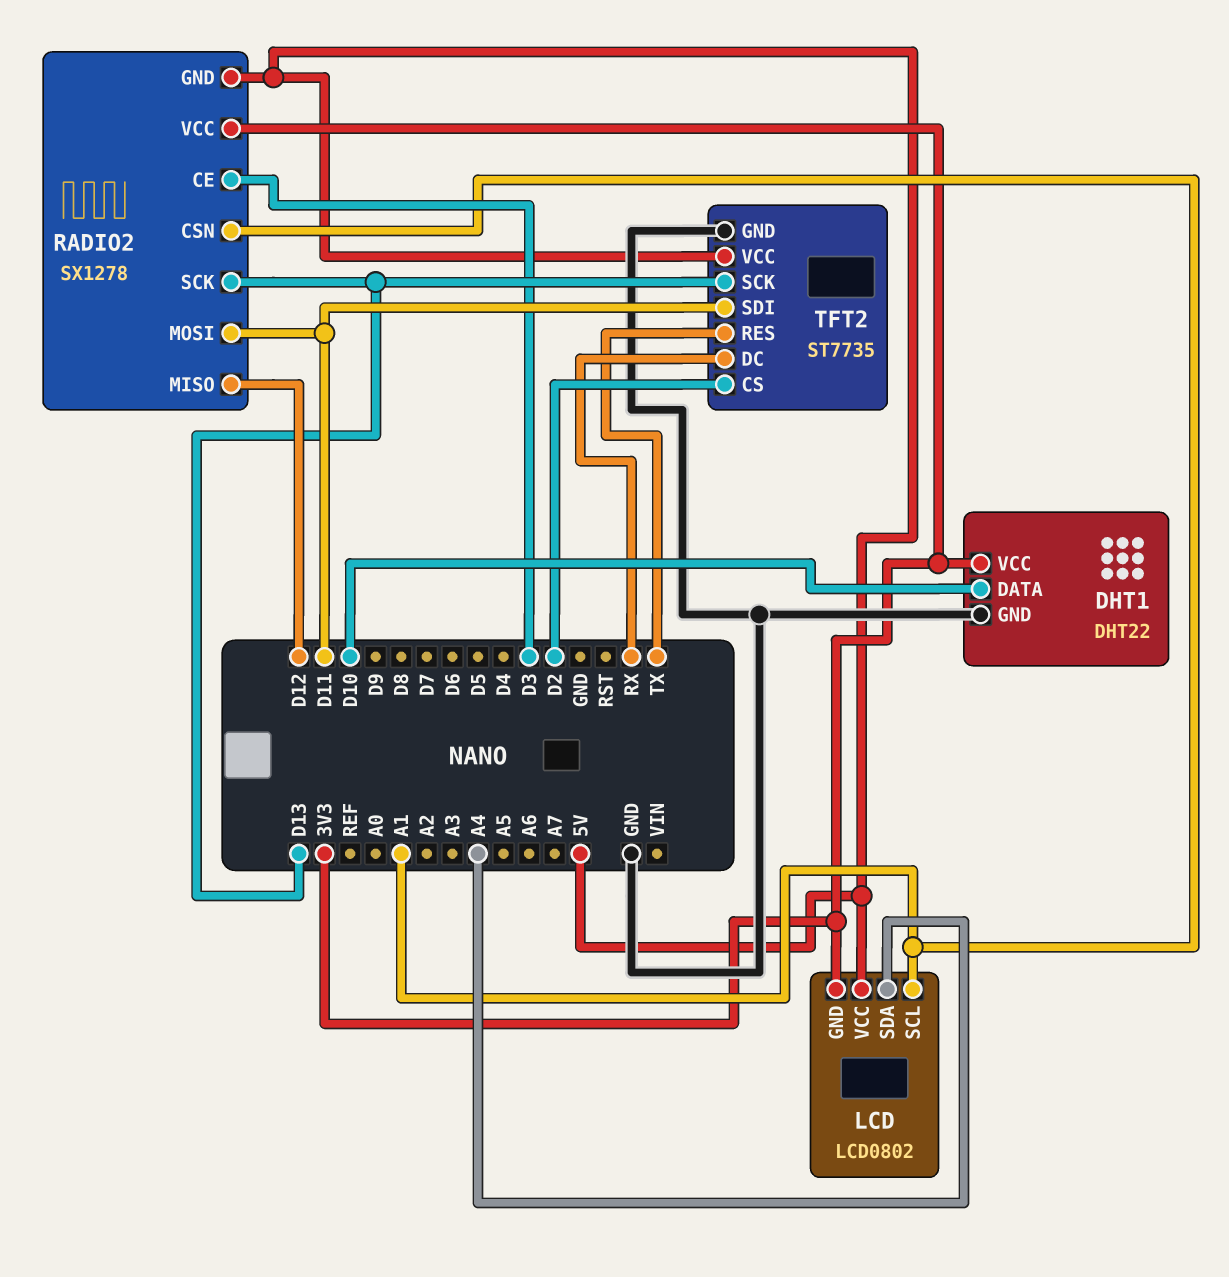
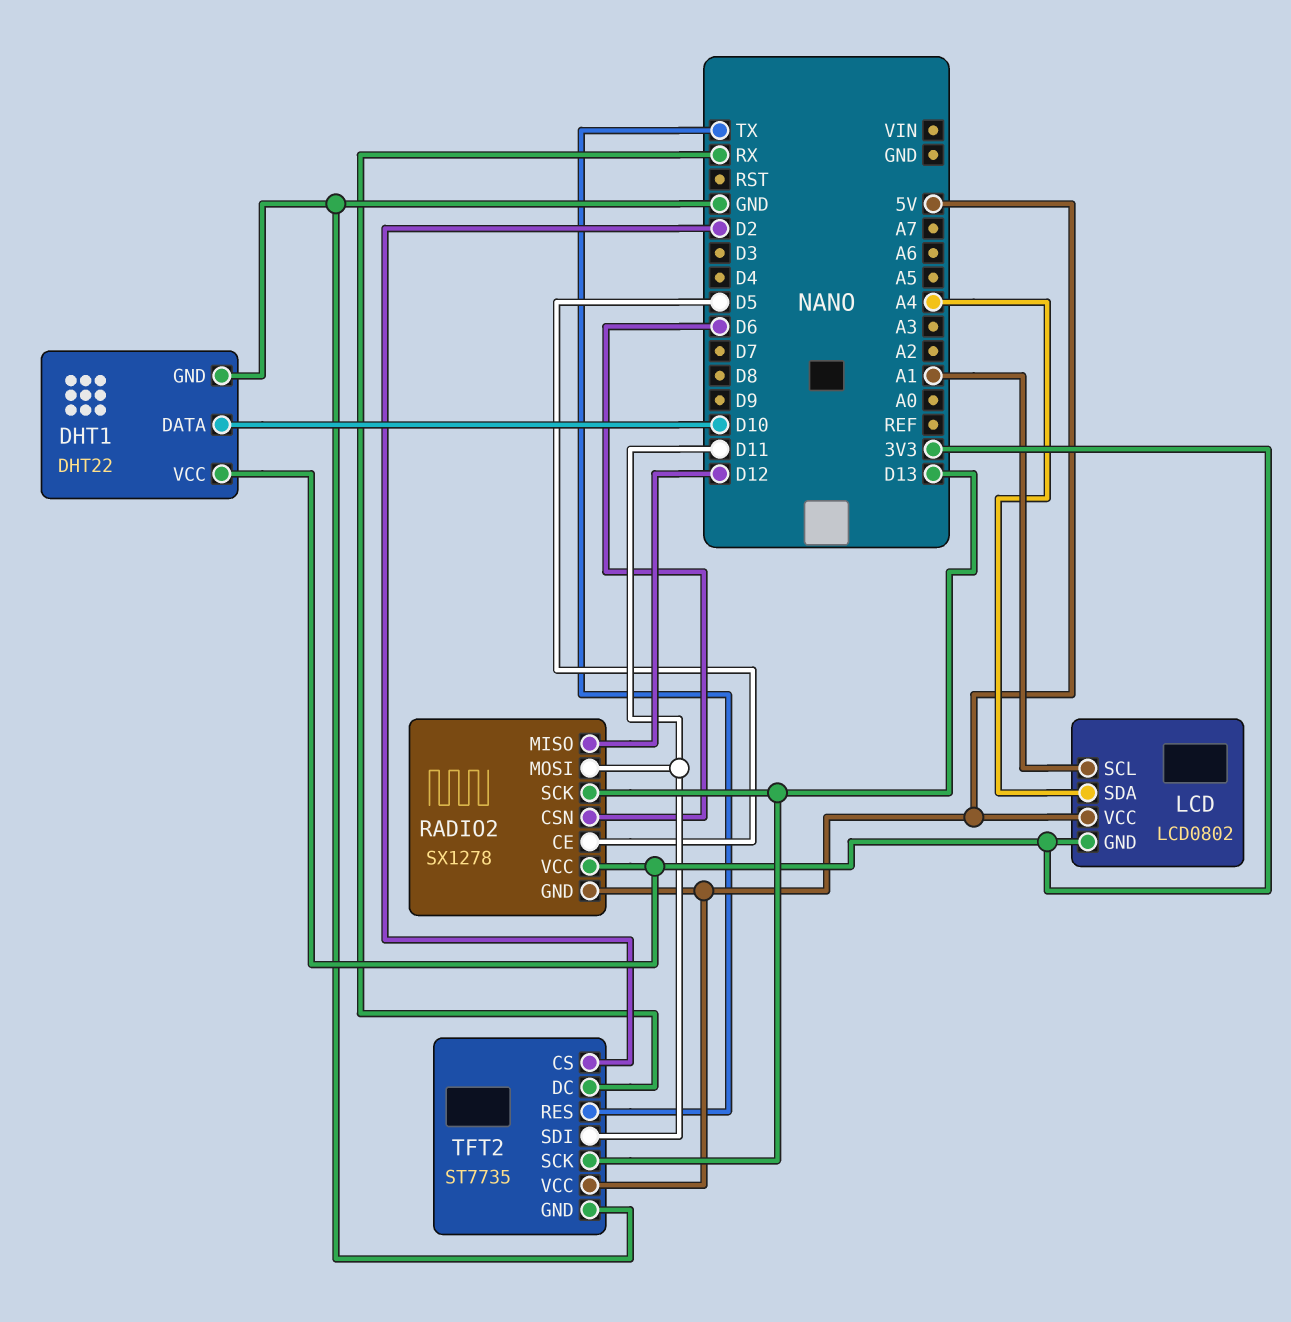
RADIO2 pin CE: D3 -> D5
RADIO2 pin CSN: A1 -> D6

